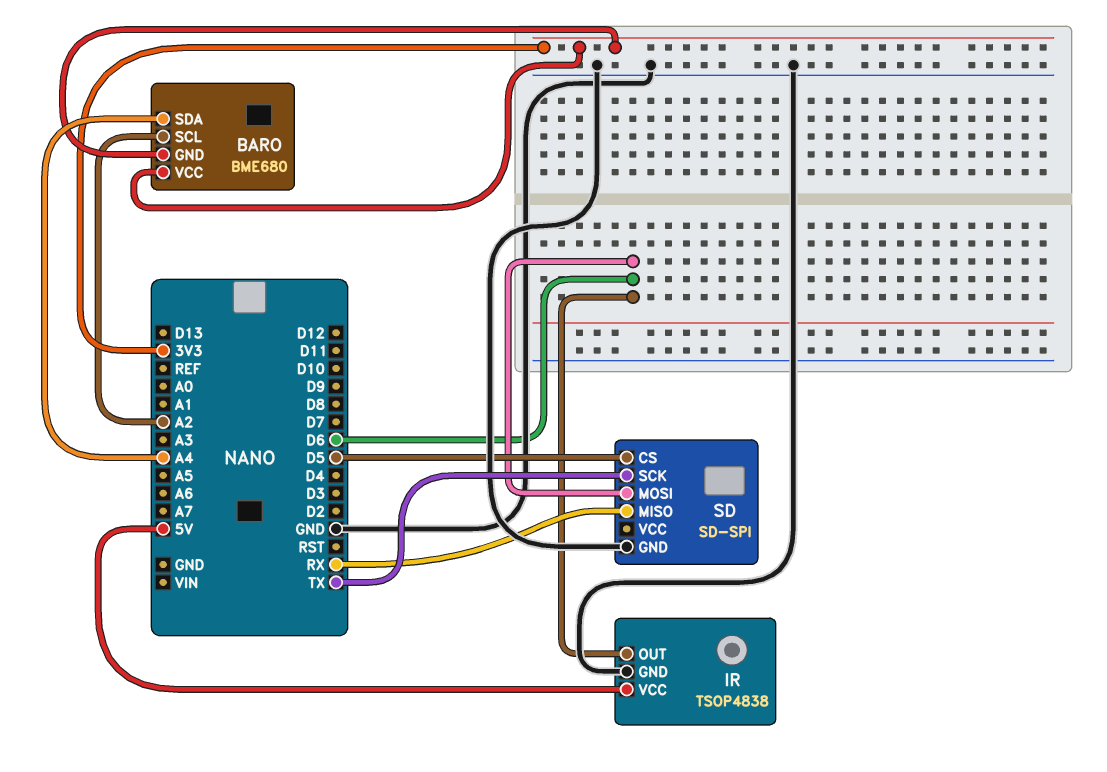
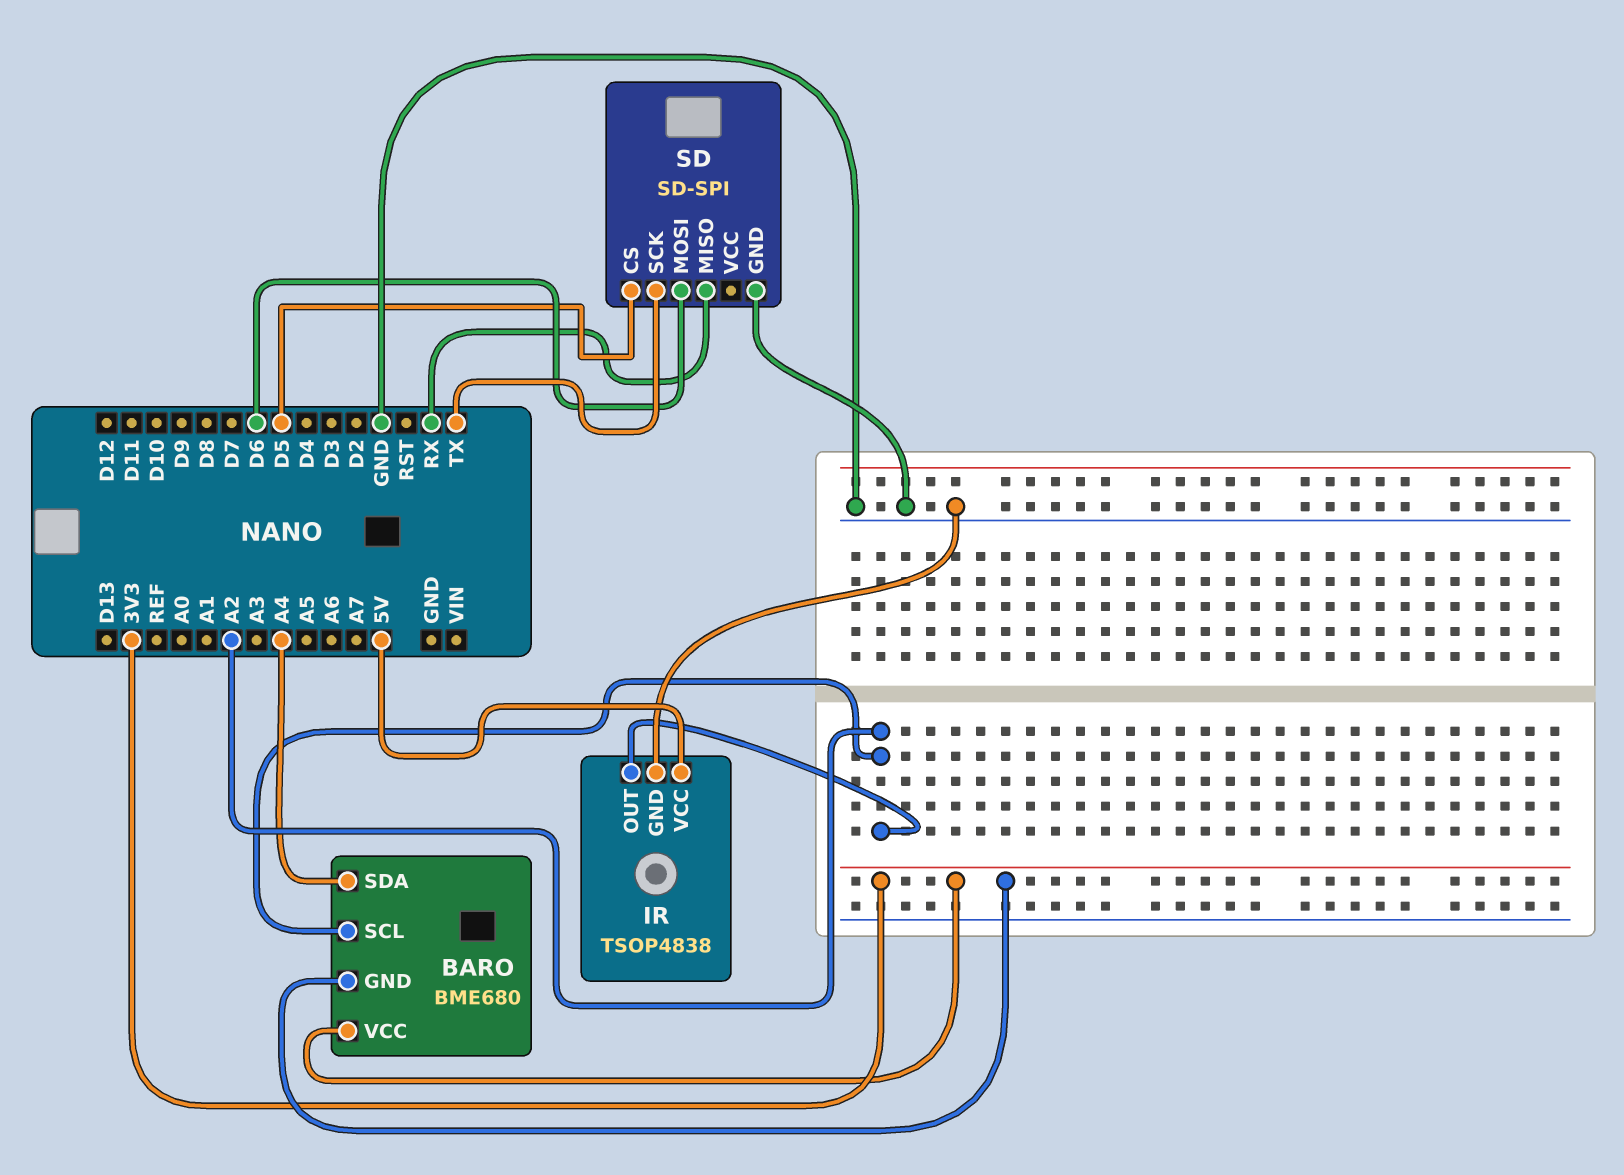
IR pin OUT: D6 -> A2

